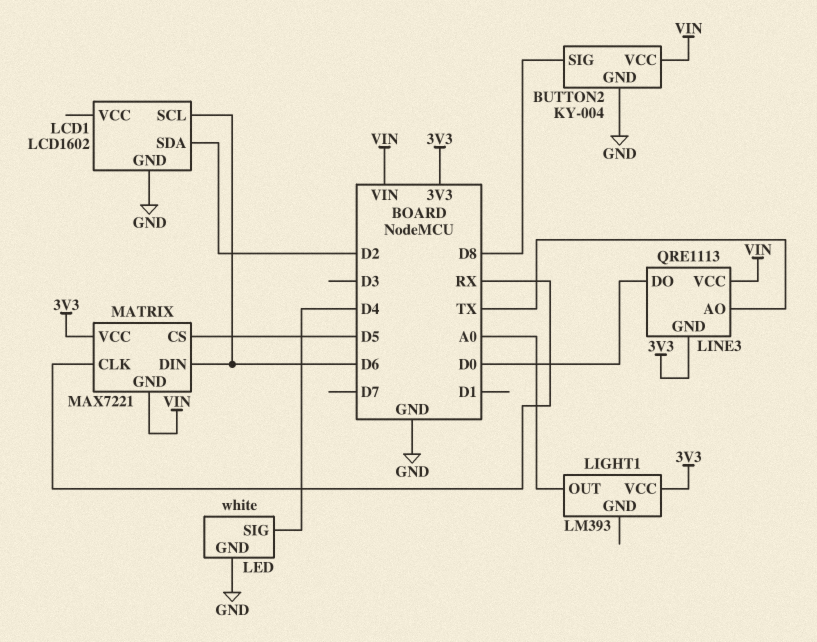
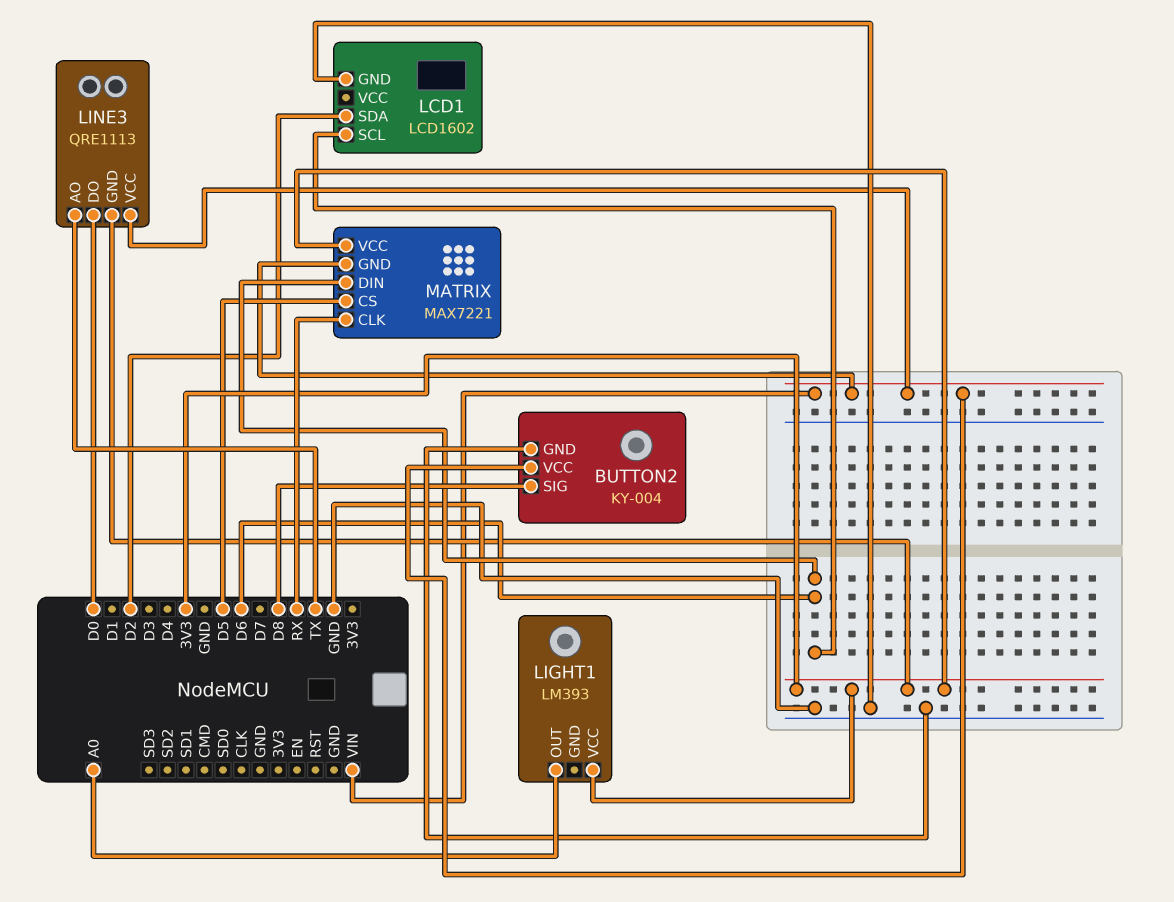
LED: white -> none
LED pin GND: GND -> none
LED pin SIG: D4 -> none

